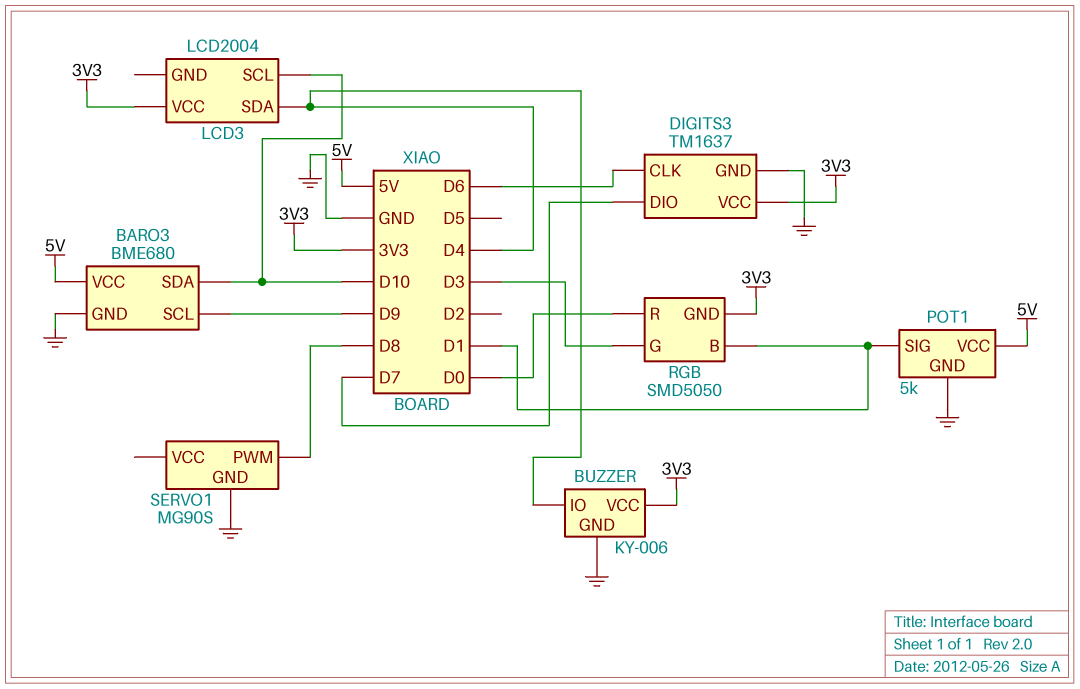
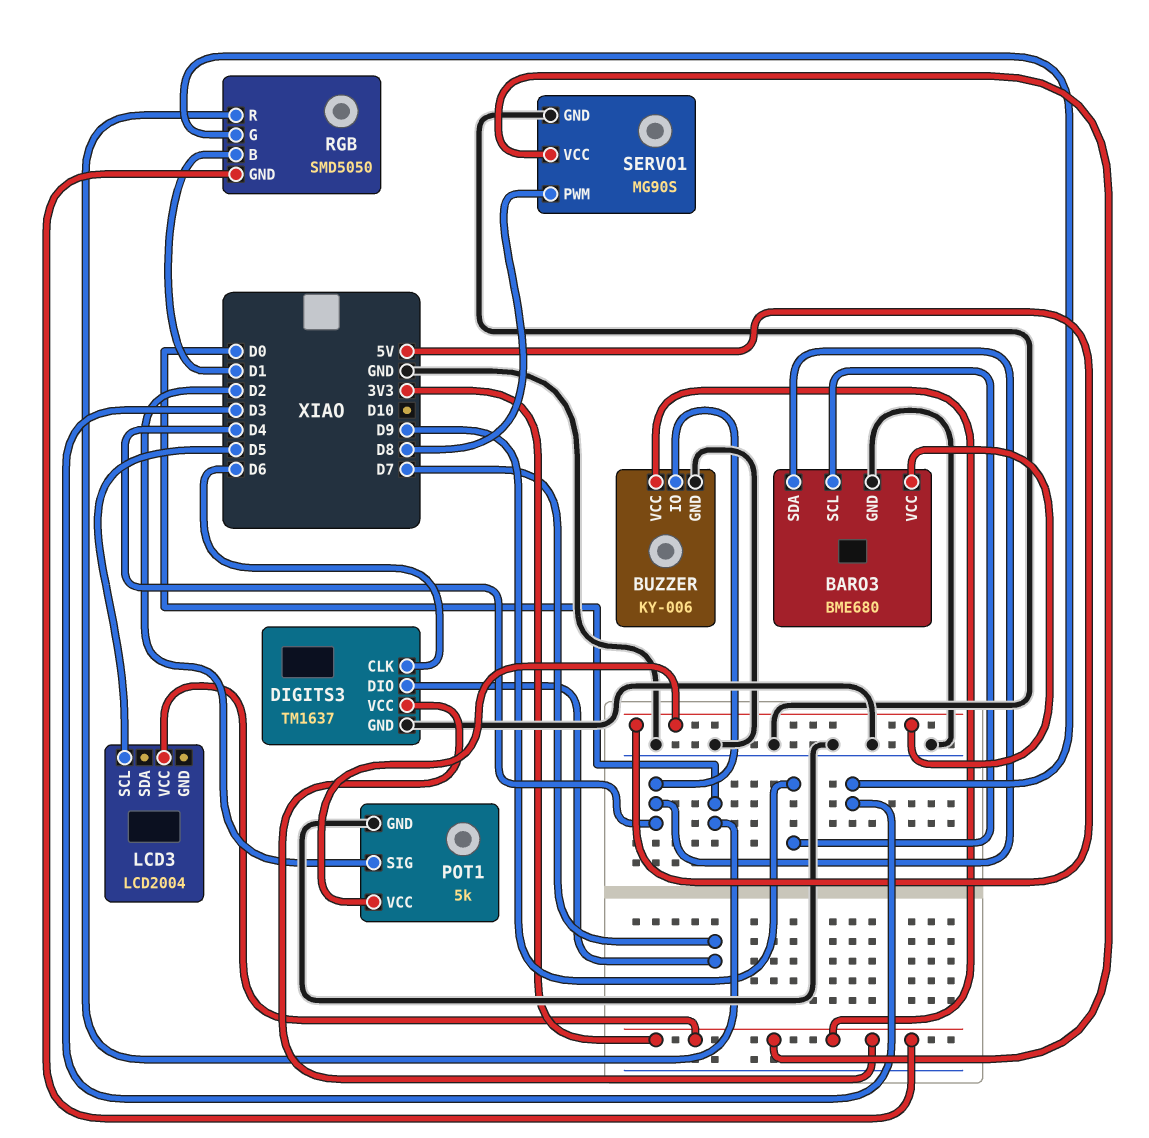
BARO3 pin SDA: D10 -> D4
LCD3 pin SCL: D10 -> D5
LCD3 pin SDA: D4 -> none
POT1 pin SIG: D1 -> D2
SERVO1 pin VCC: none -> 3V3

